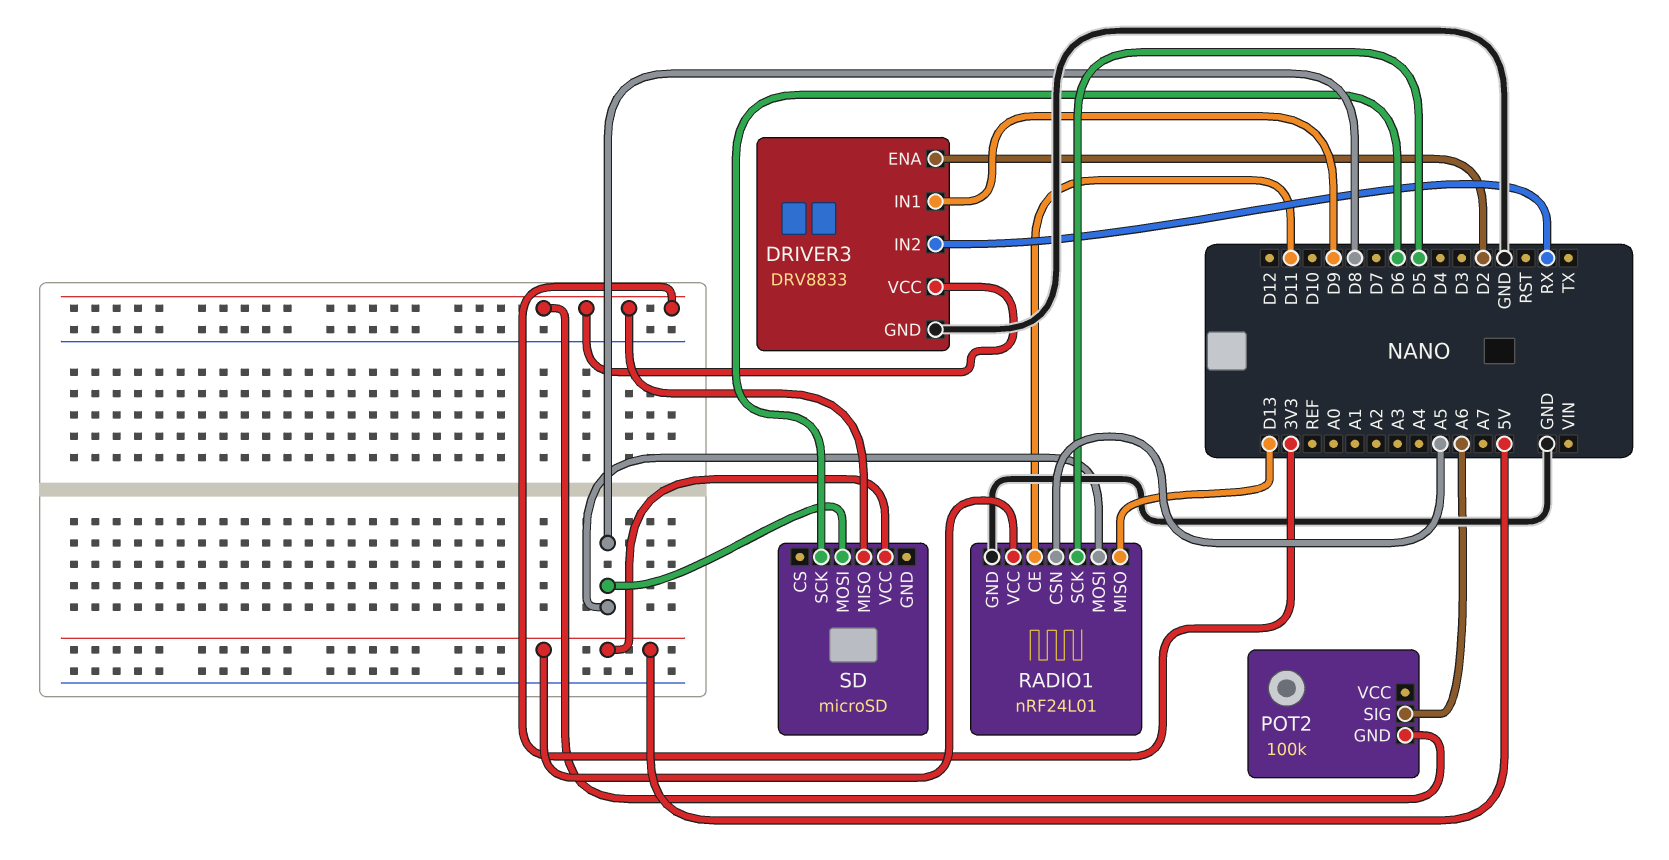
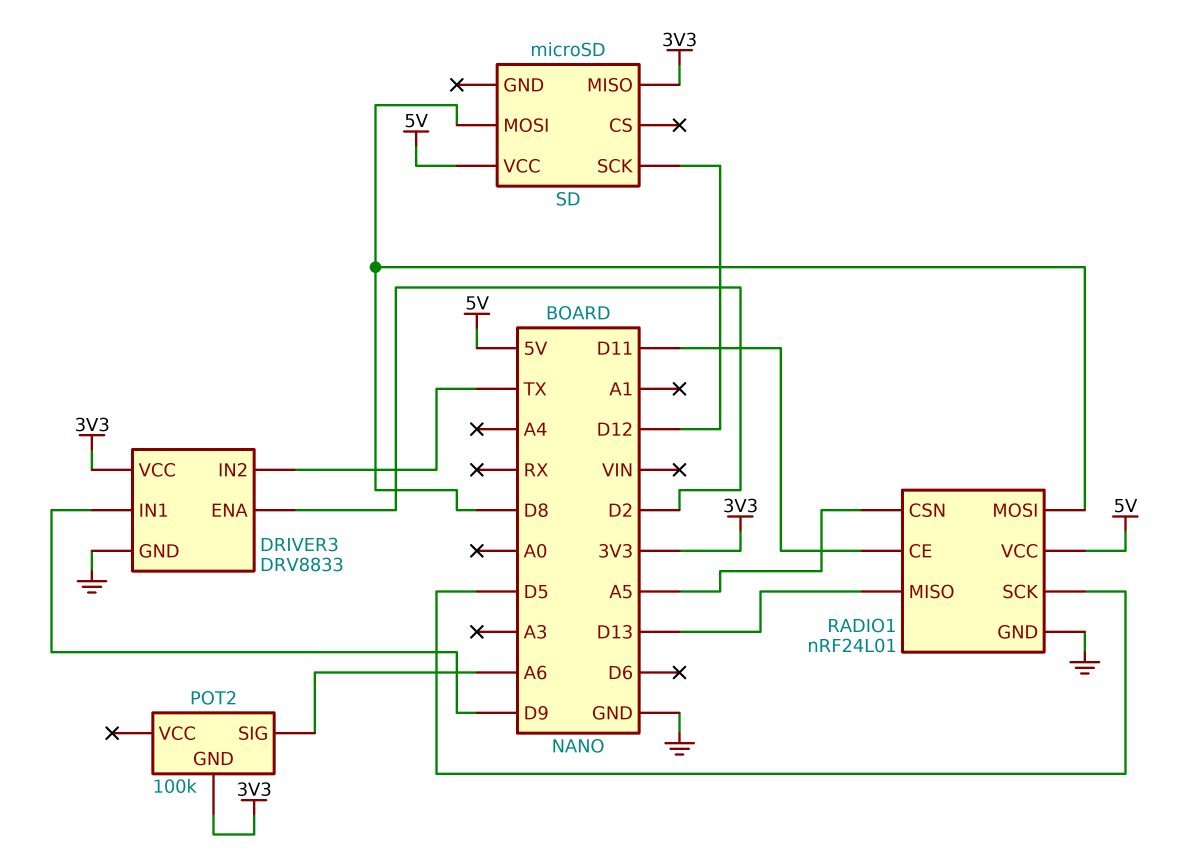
DRIVER3 pin IN2: RX -> TX
SD pin SCK: D6 -> D12

